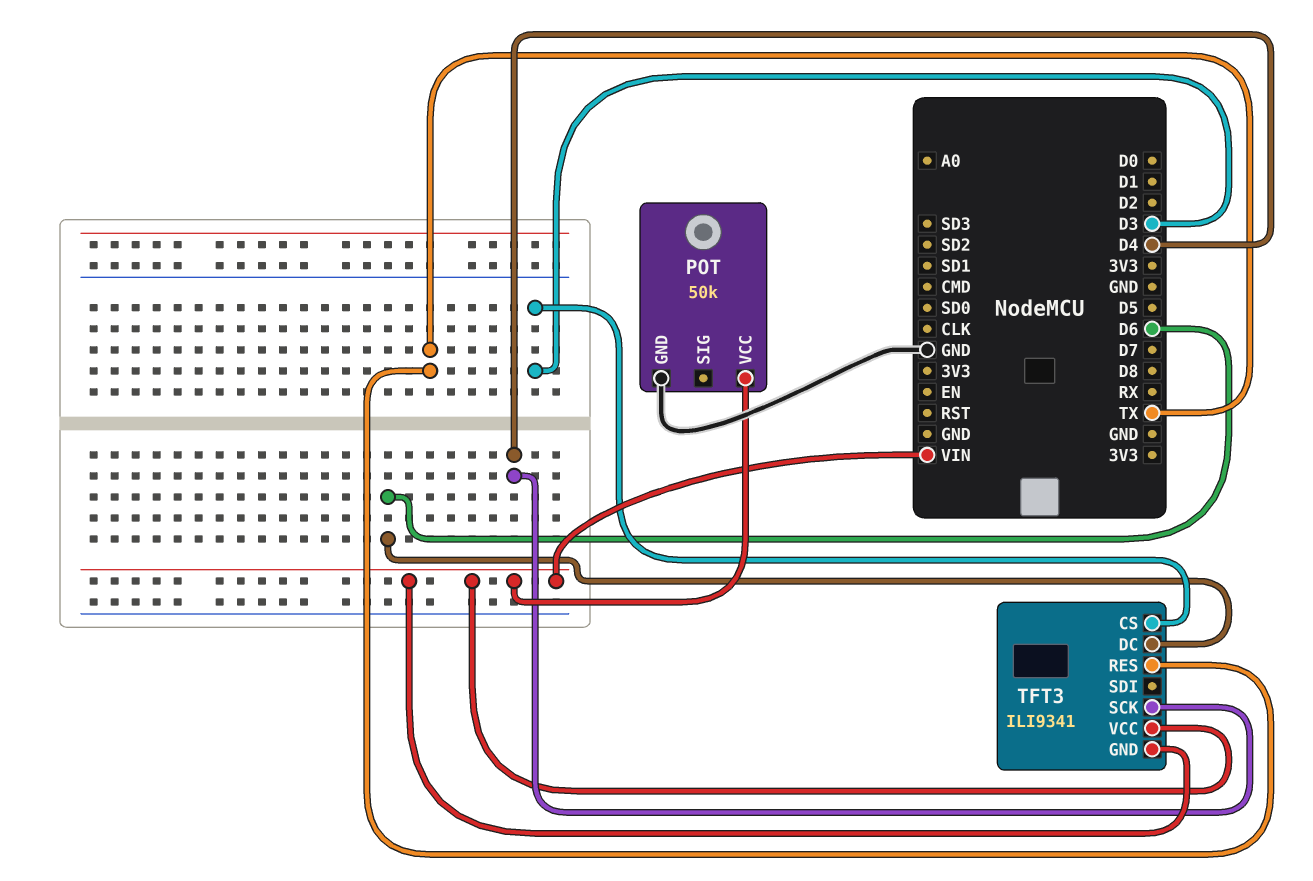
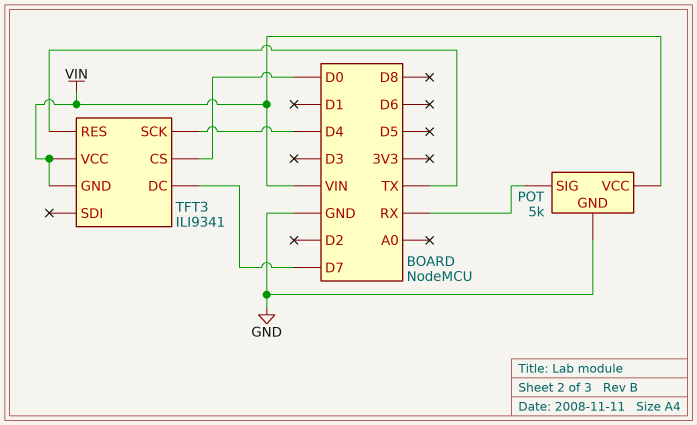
POT: 50k -> 5k
POT pin SIG: none -> RX
TFT3 pin CS: D3 -> D0
TFT3 pin DC: D6 -> D7

